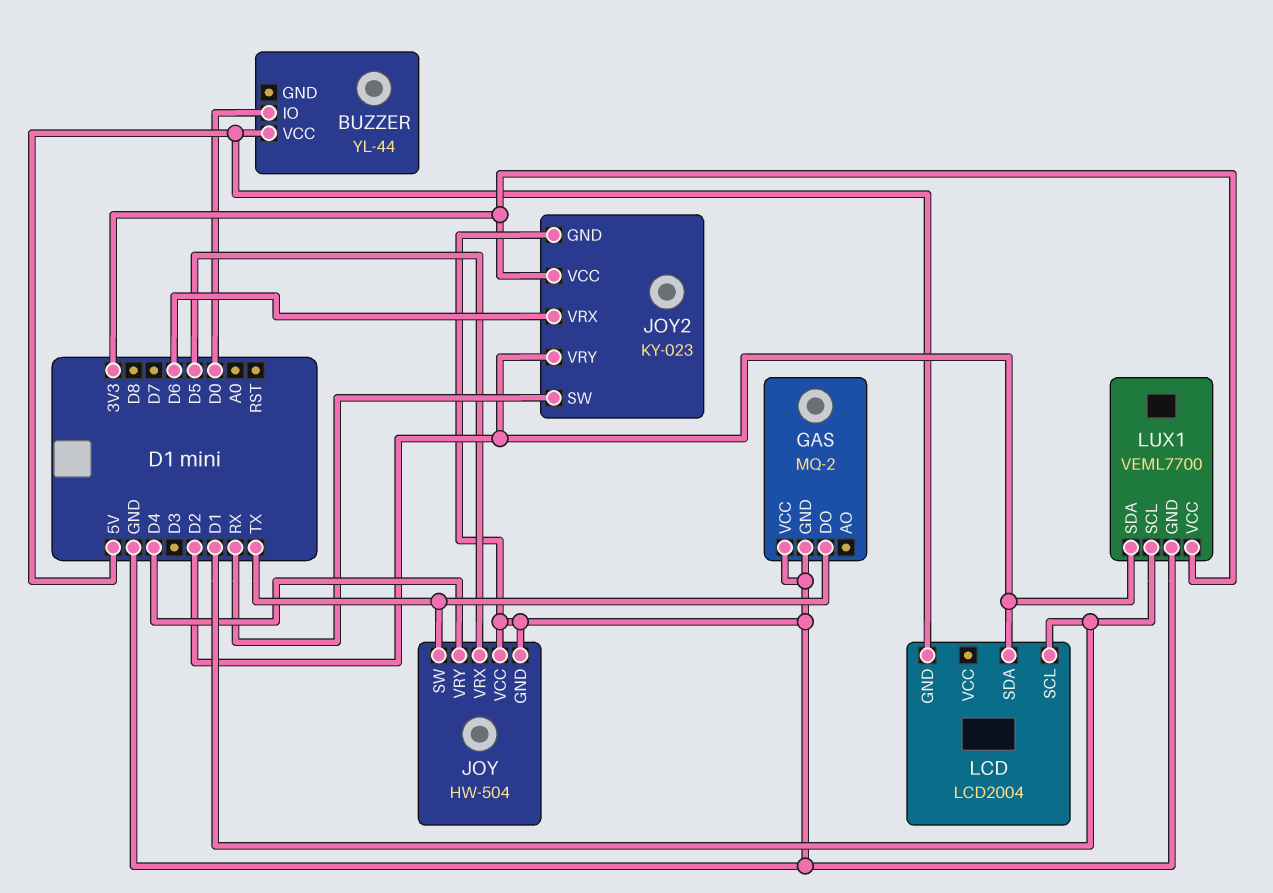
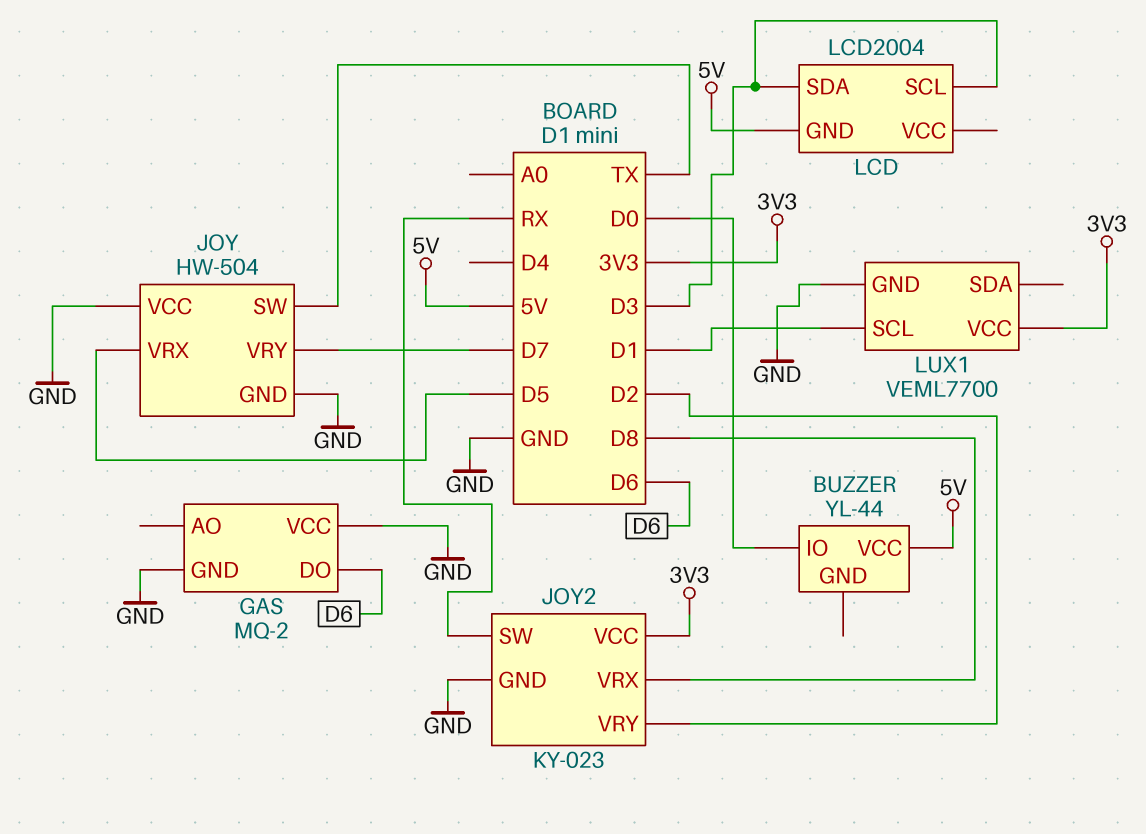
GAS pin DO: TX -> D6
JOY pin VRY: D4 -> D7
JOY2 pin VRX: D6 -> D8
LCD pin SCL: D1 -> D3
LCD pin SDA: D2 -> D3
LUX1 pin SDA: D2 -> none

